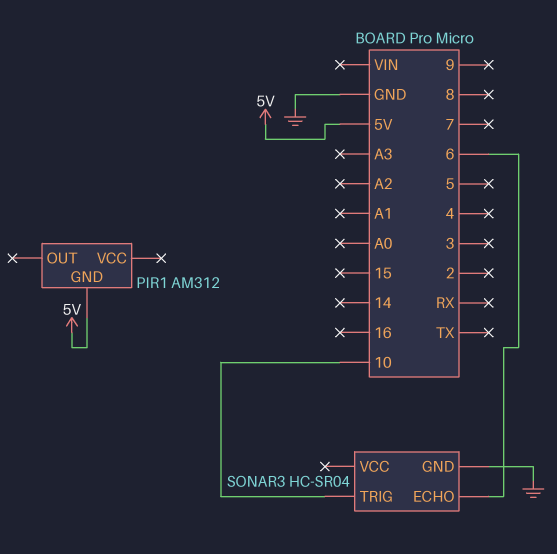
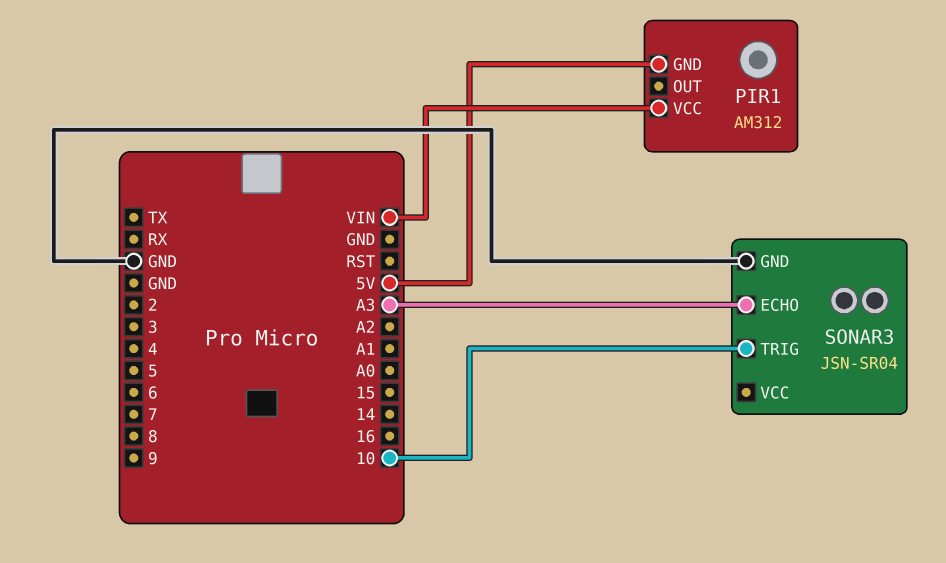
PIR1 pin VCC: none -> VIN
SONAR3: HC-SR04 -> JSN-SR04
SONAR3 pin ECHO: 6 -> A3

